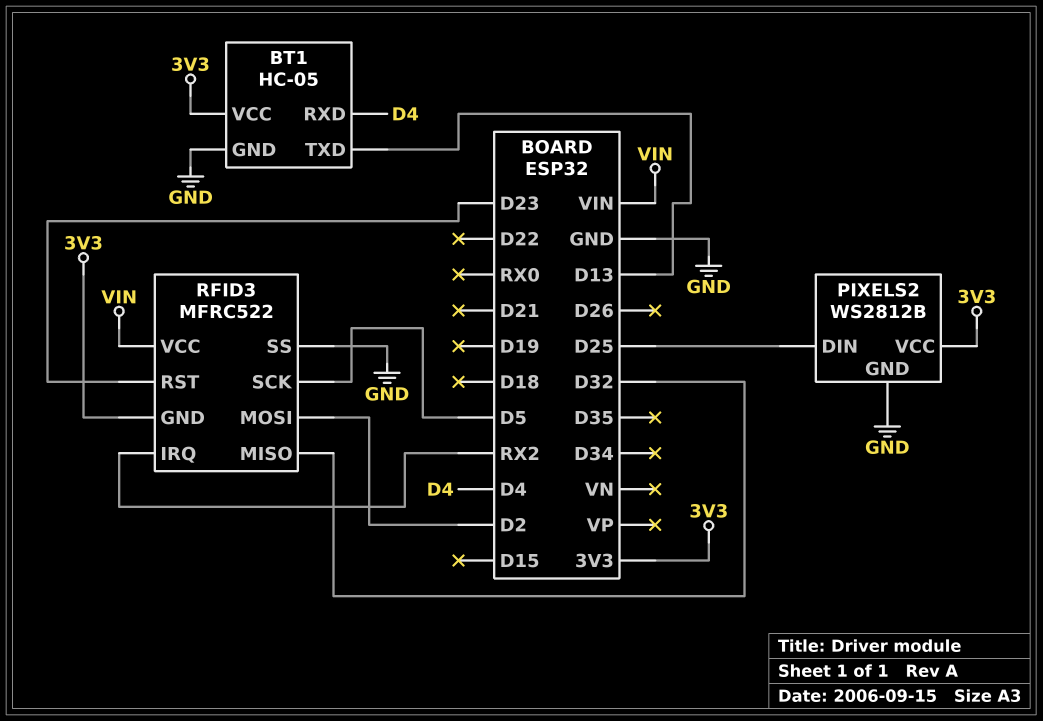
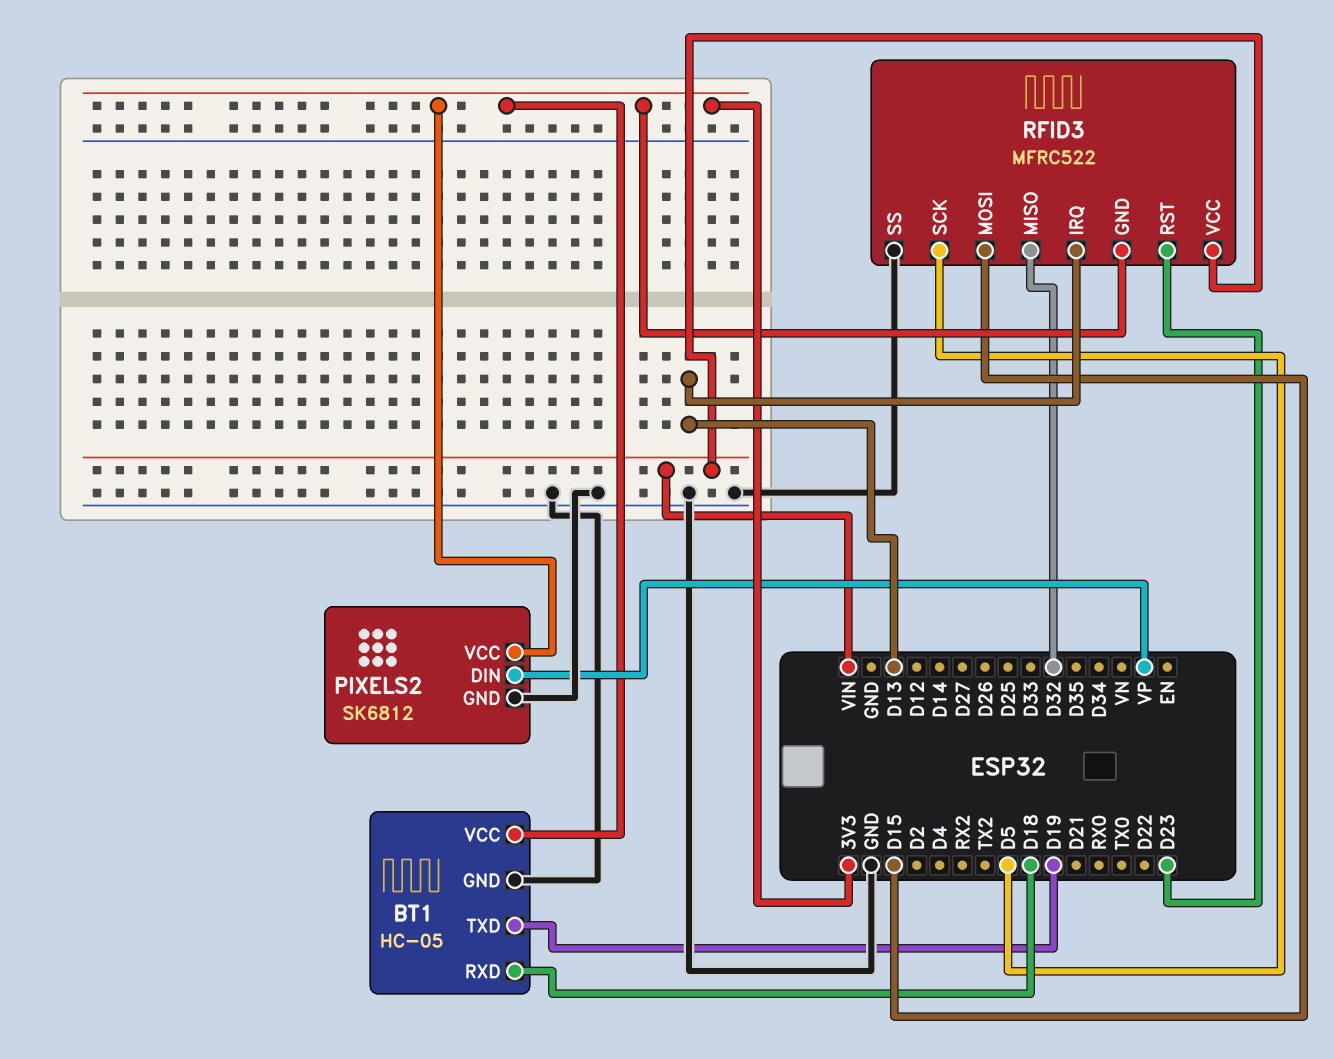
BT1 pin RXD: D4 -> D18
BT1 pin TXD: D13 -> D19
PIXELS2: WS2812B -> SK6812
PIXELS2 pin DIN: D25 -> VP
RFID3 pin IRQ: RX2 -> D13
RFID3 pin MOSI: D2 -> D15

